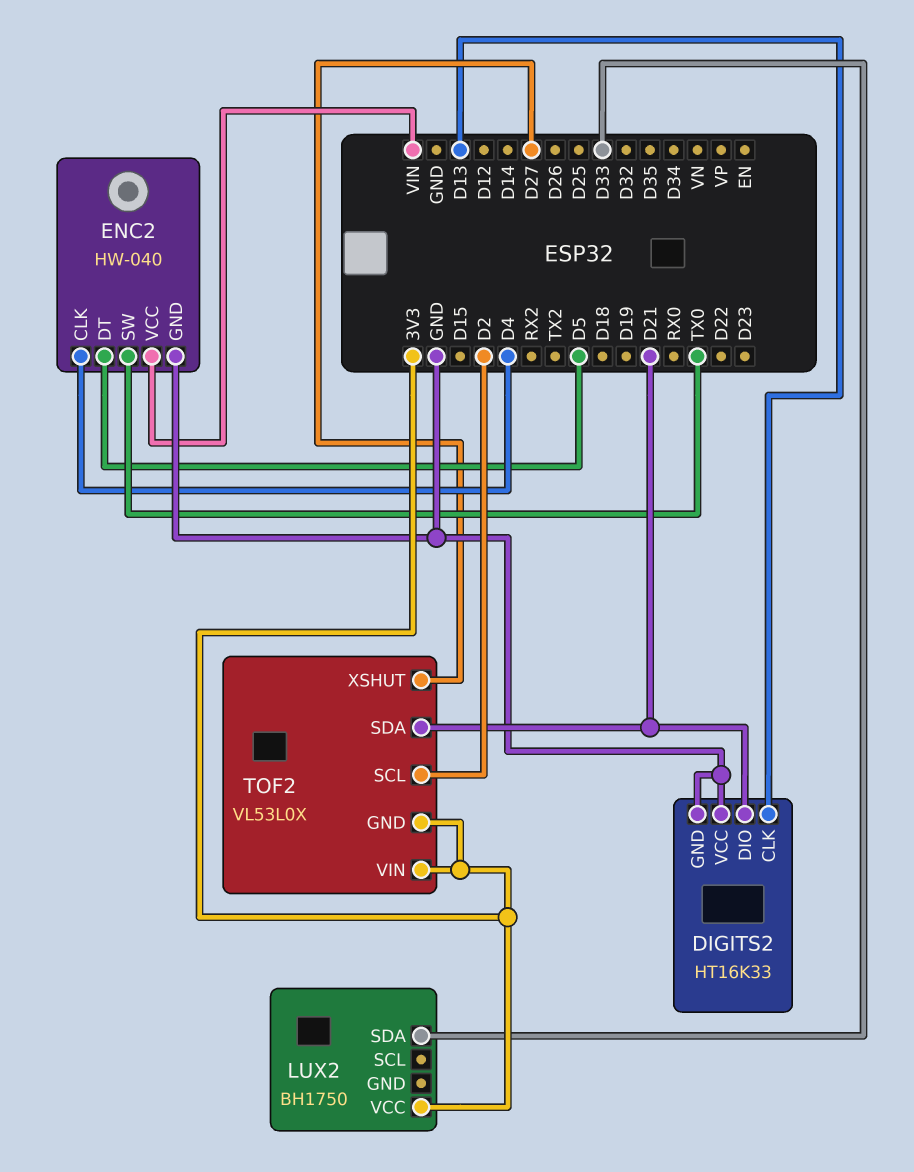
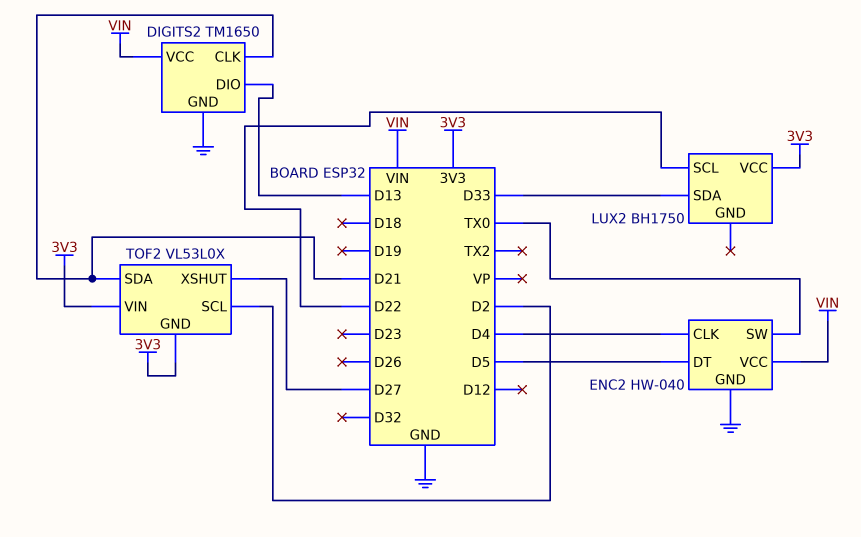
DIGITS2: HT16K33 -> TM1650
DIGITS2 pin CLK: D13 -> D21
DIGITS2 pin DIO: D21 -> D13
DIGITS2 pin VCC: GND -> VIN
LUX2 pin SCL: none -> D22

